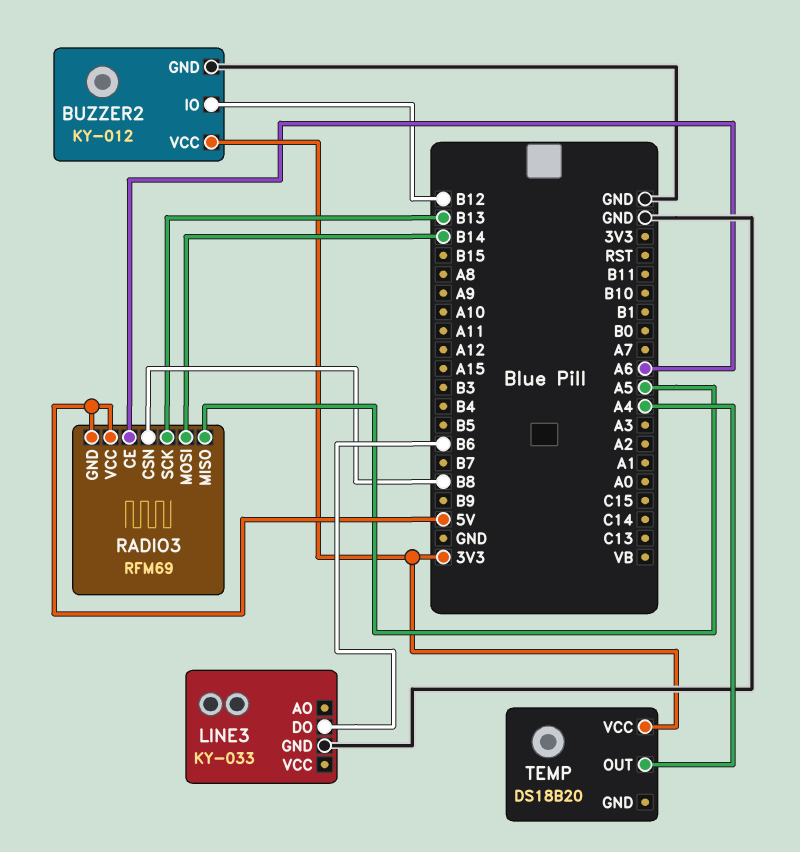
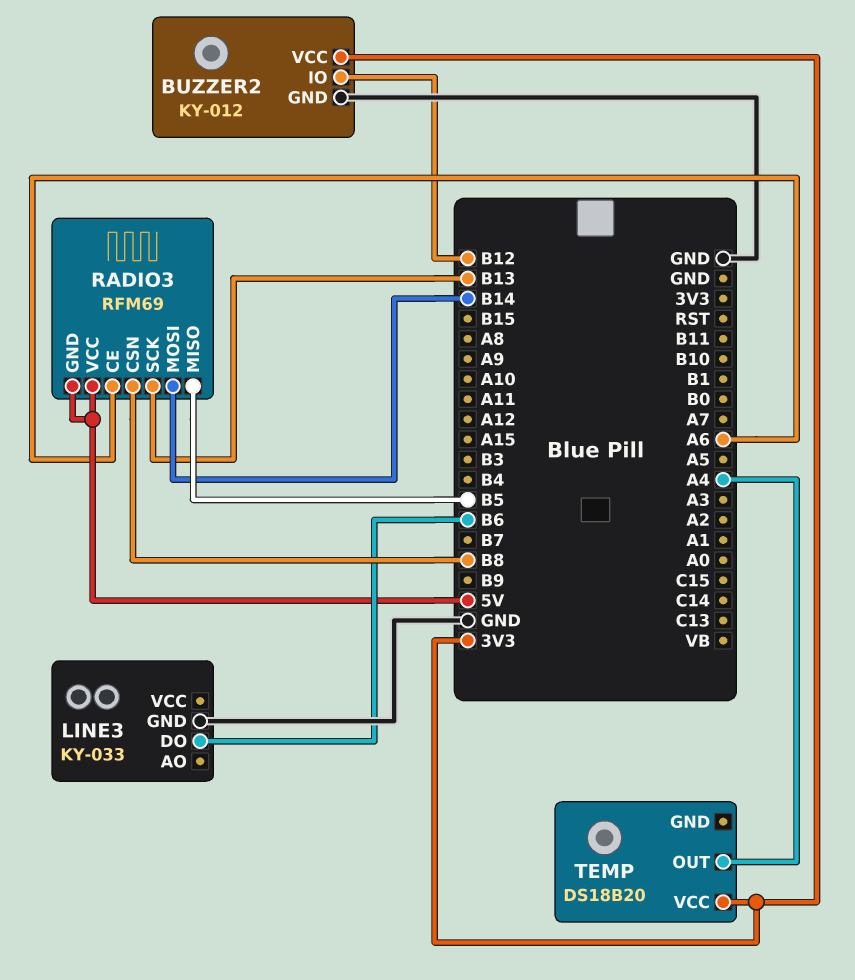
RADIO3 pin MISO: A5 -> B5

